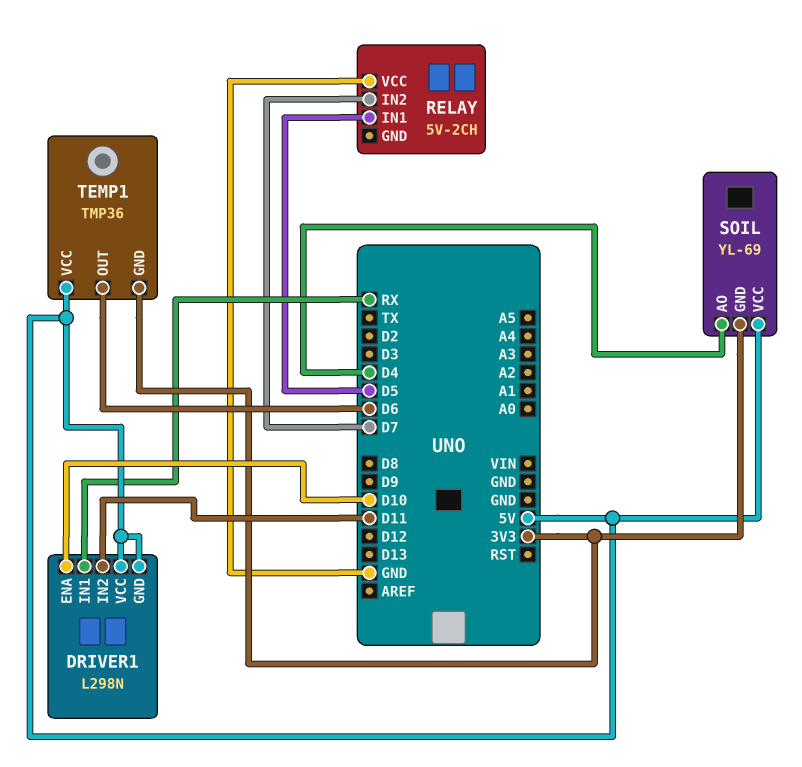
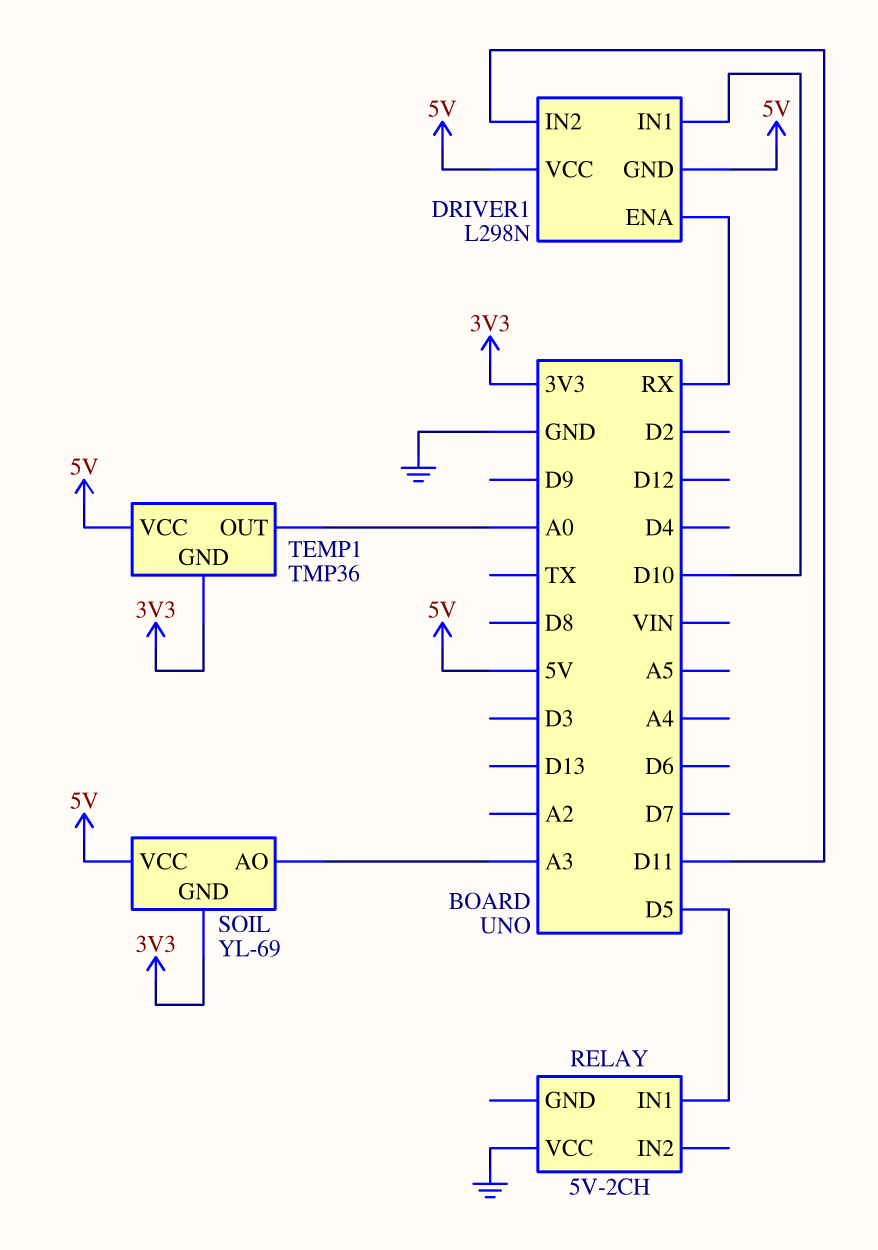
DRIVER1 pin ENA: D10 -> RX
DRIVER1 pin IN1: RX -> D10
RELAY pin IN2: D7 -> none
SOIL pin AO: D4 -> A3
TEMP1 pin OUT: D6 -> A0

